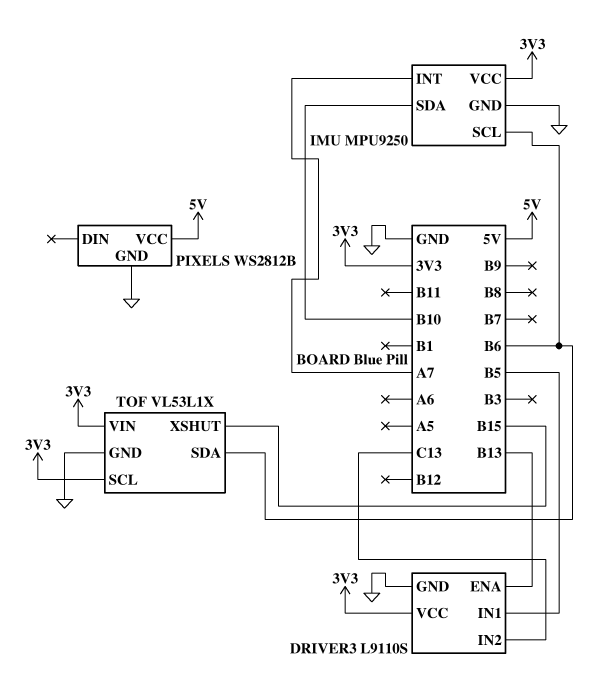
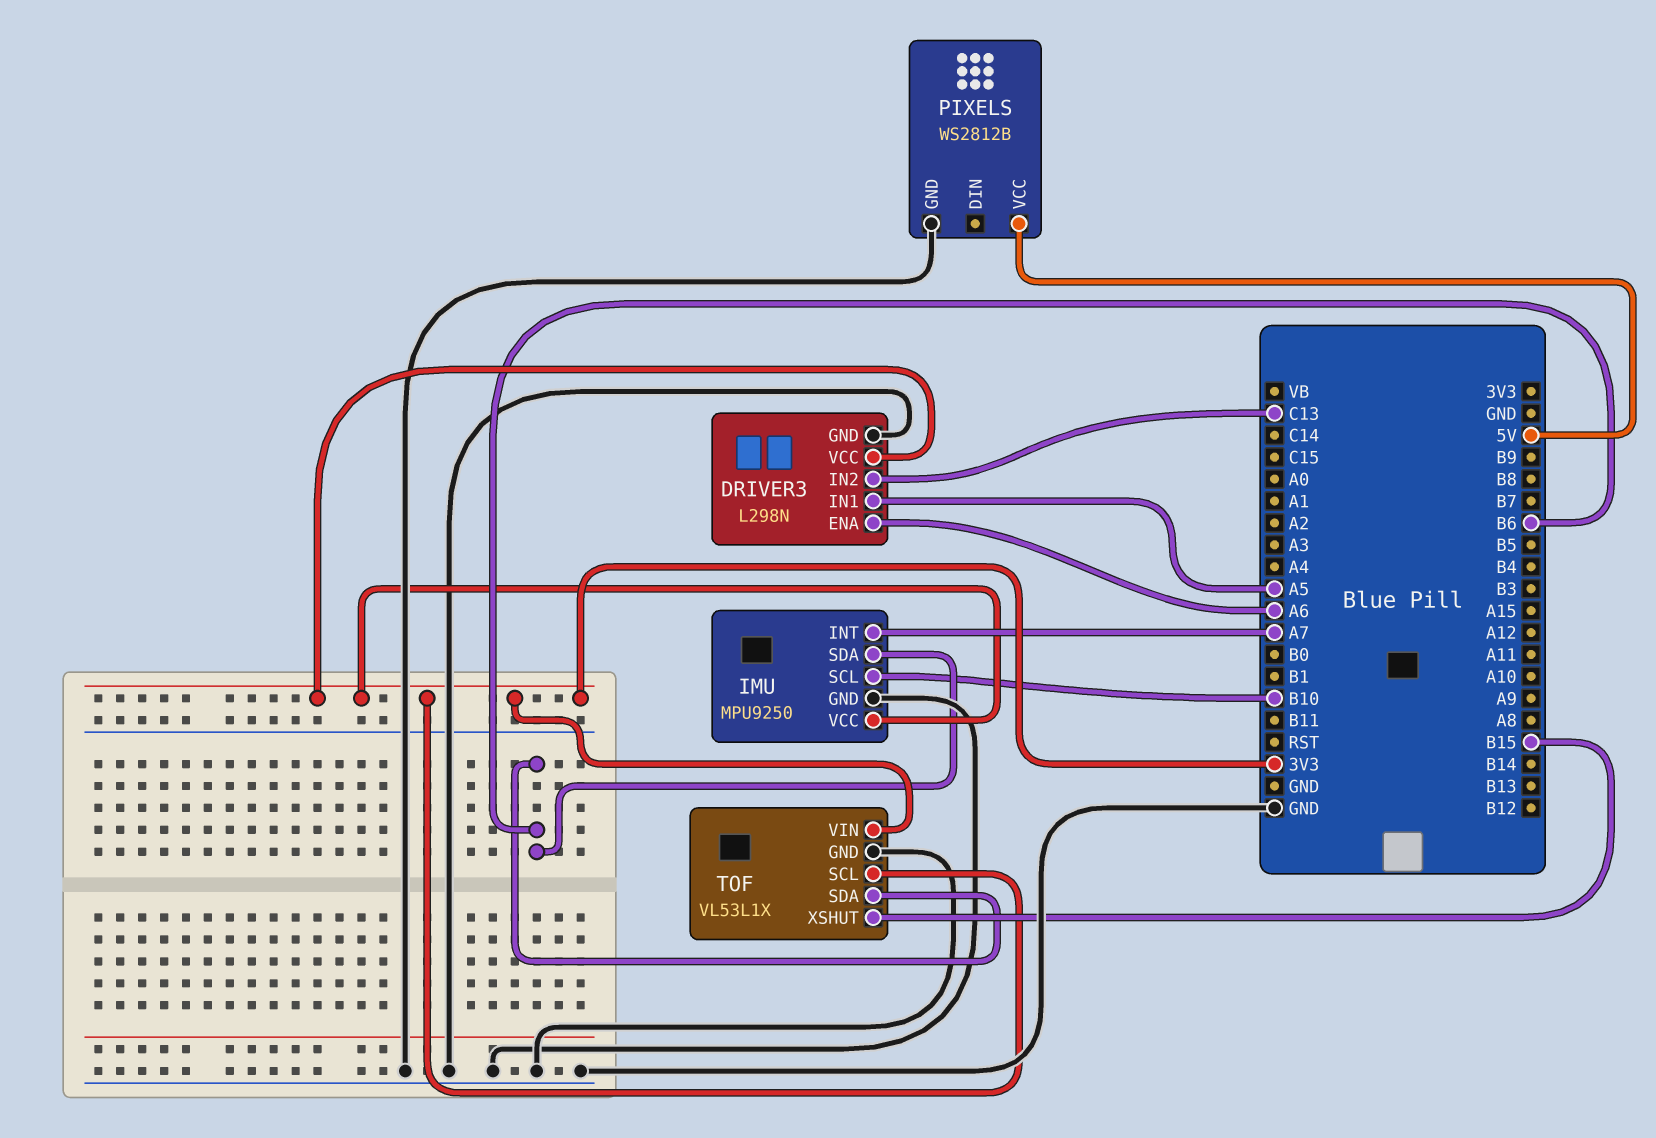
DRIVER3: L9110S -> L298N
DRIVER3 pin ENA: B13 -> A6
DRIVER3 pin IN1: B5 -> A5
IMU pin SCL: B6 -> B10
IMU pin SDA: B10 -> B6

